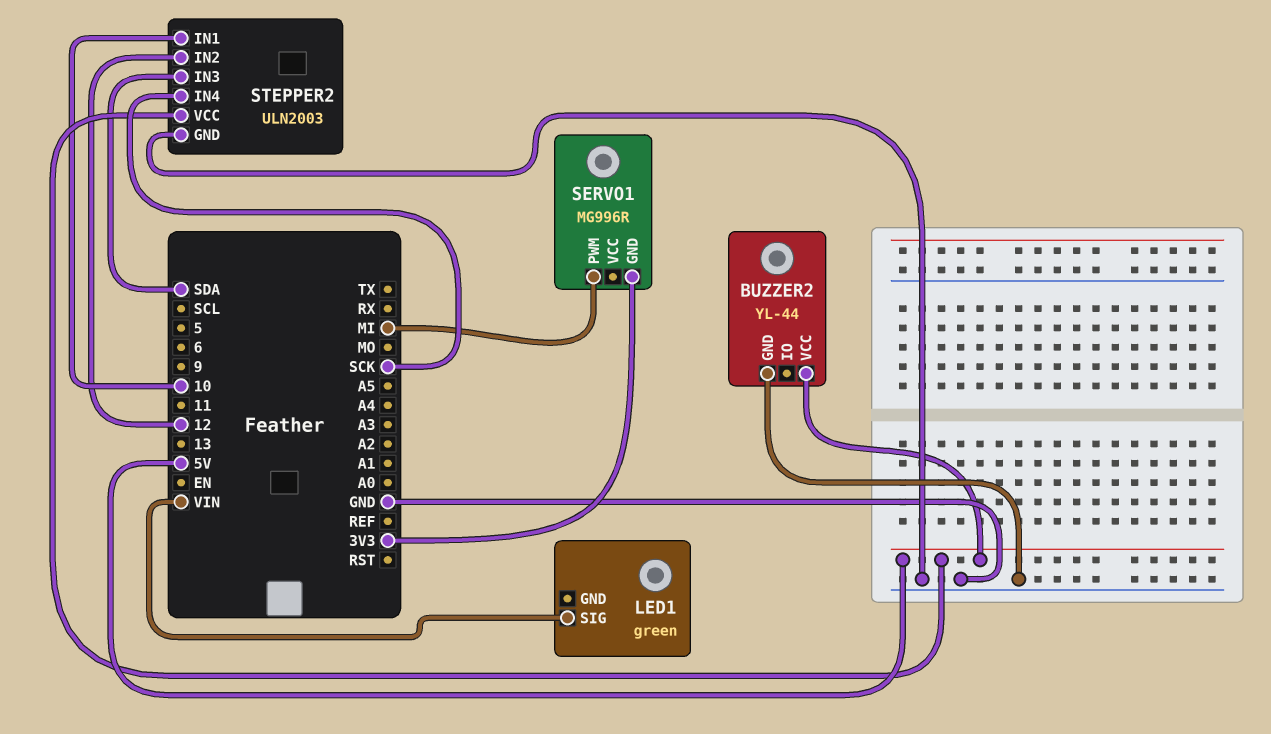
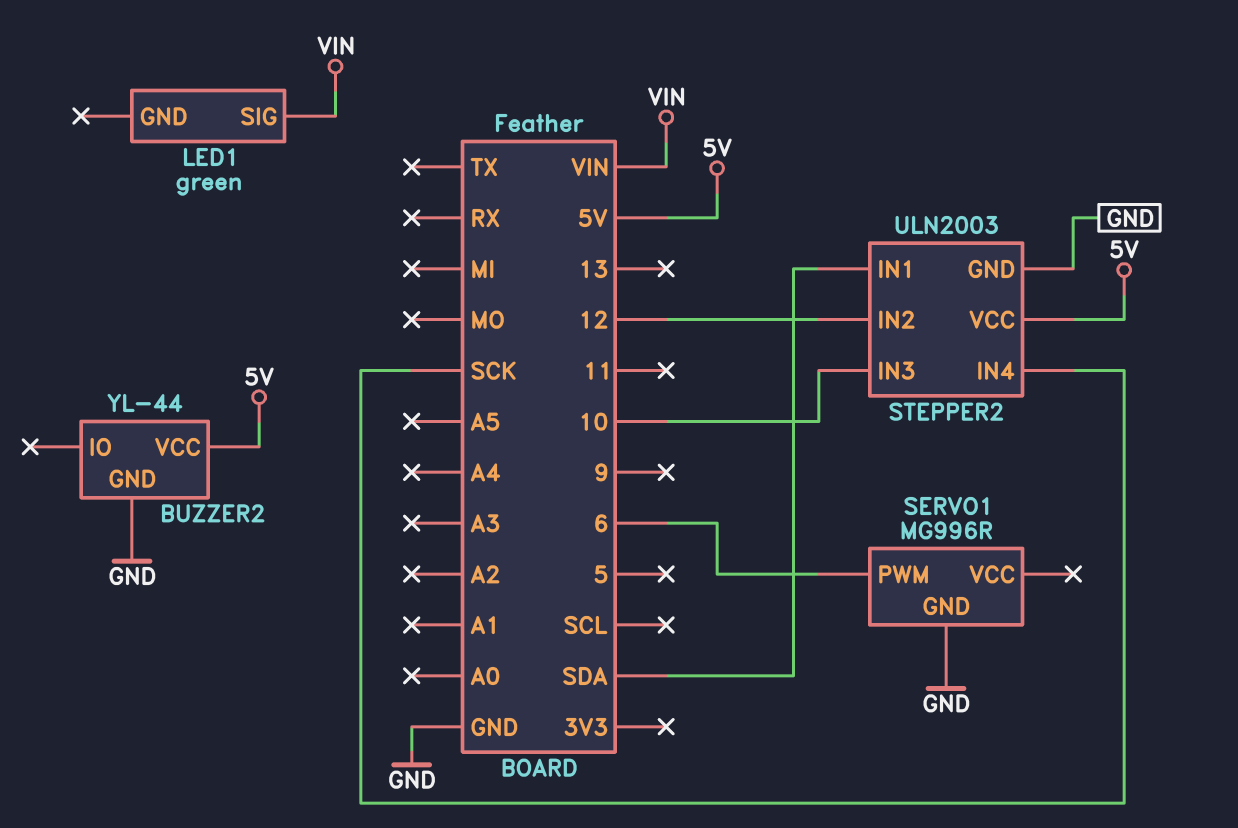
SERVO1 pin GND: 3V3 -> GND
SERVO1 pin PWM: MI -> 6
STEPPER2 pin IN1: 10 -> SDA
STEPPER2 pin IN3: SDA -> 10

